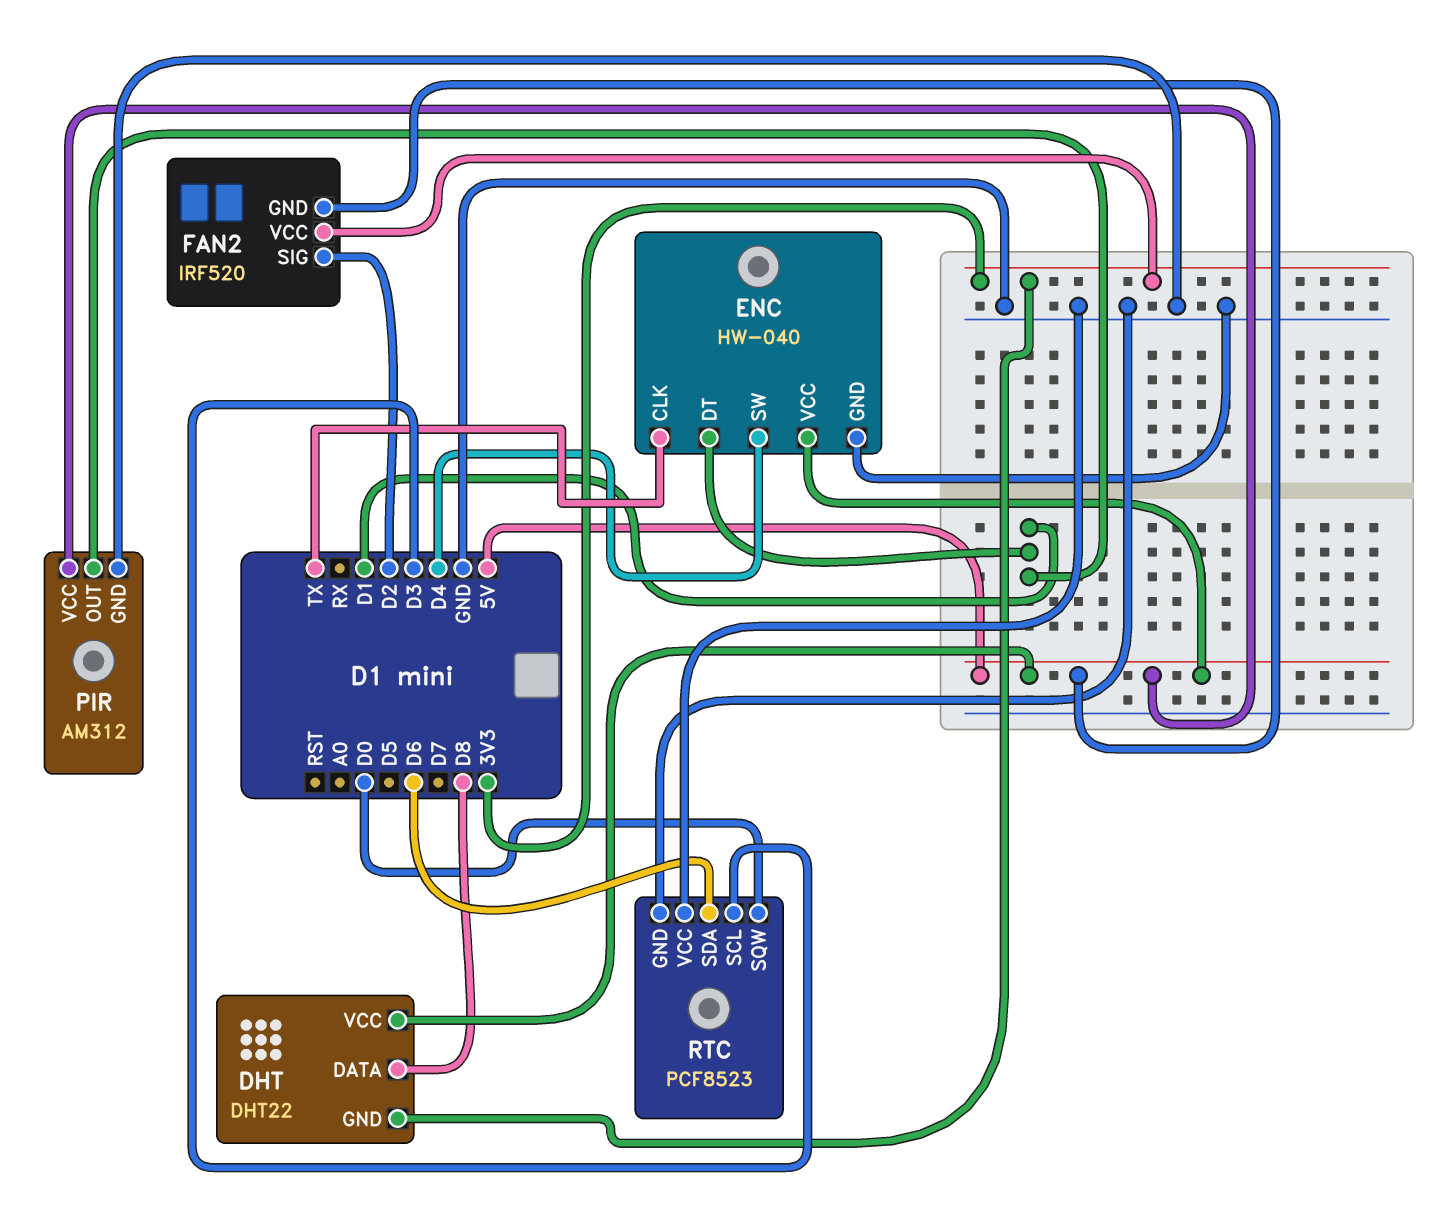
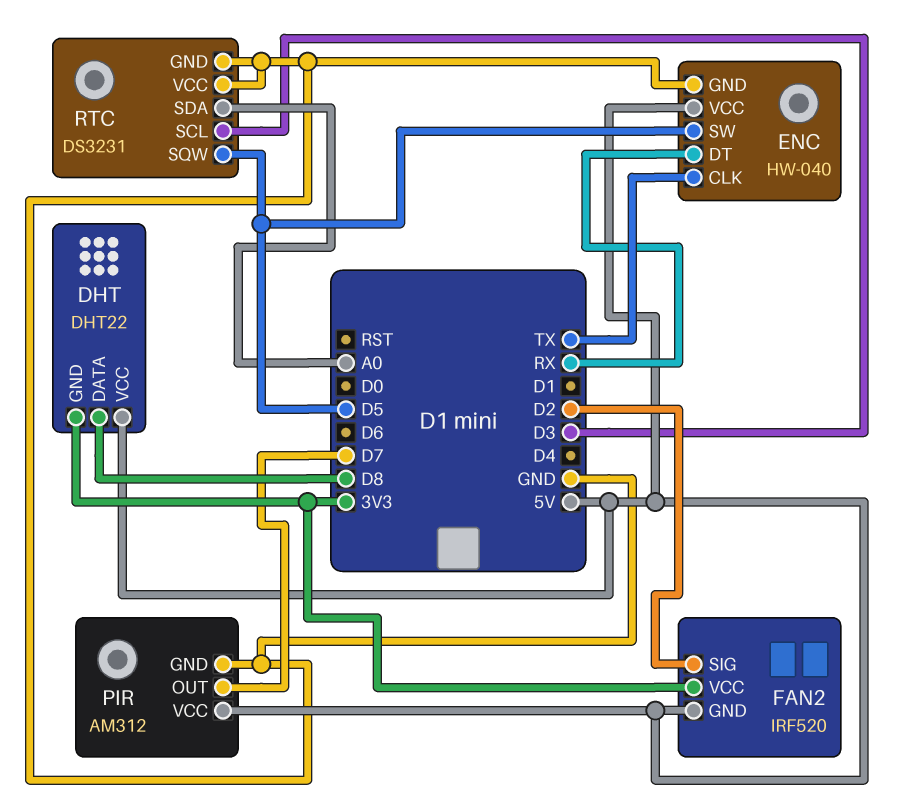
ENC pin DT: D1 -> RX
ENC pin SW: D4 -> D5
PIR pin OUT: D1 -> D7
RTC: PCF8523 -> DS3231
RTC pin SDA: D6 -> A0
RTC pin SQW: D0 -> D5

